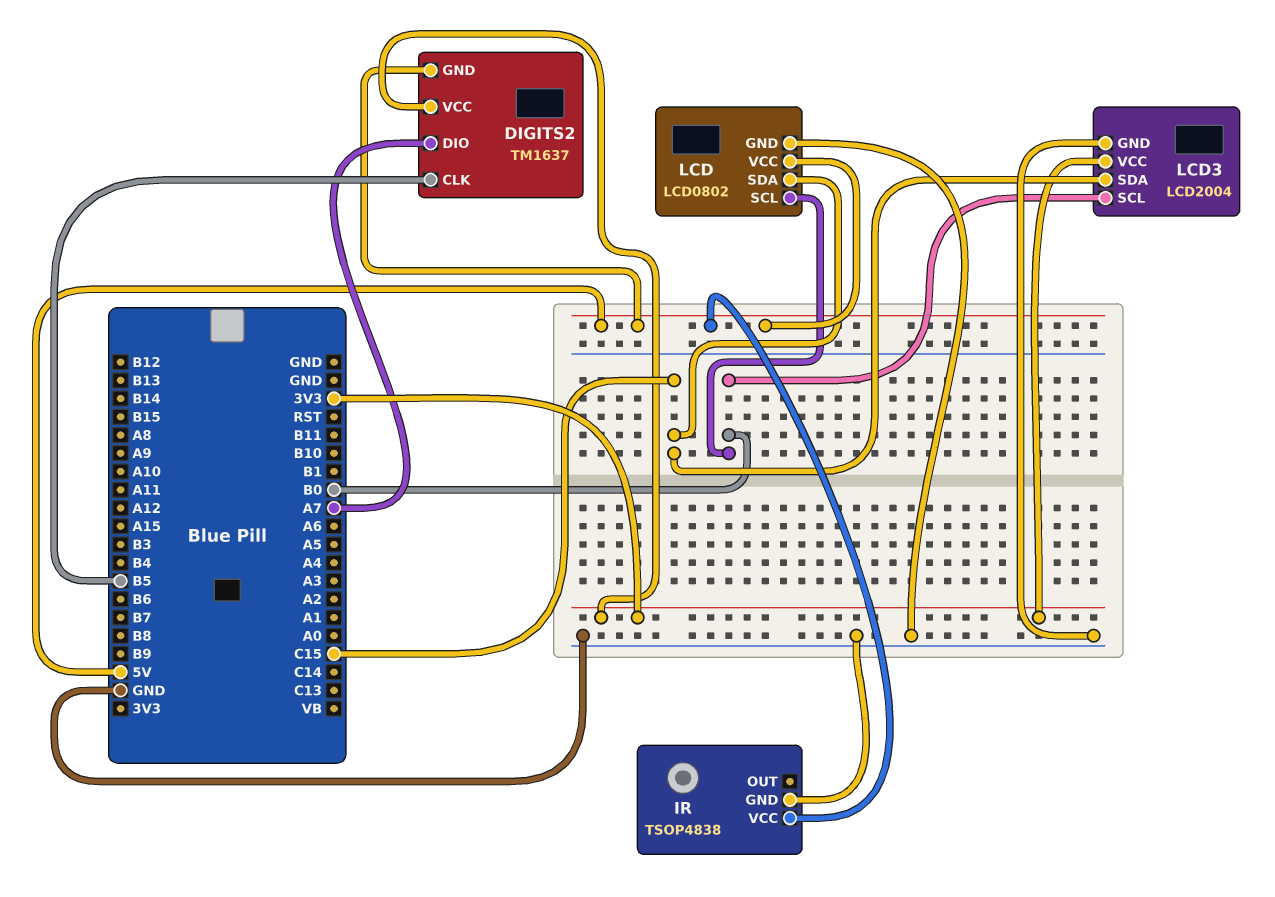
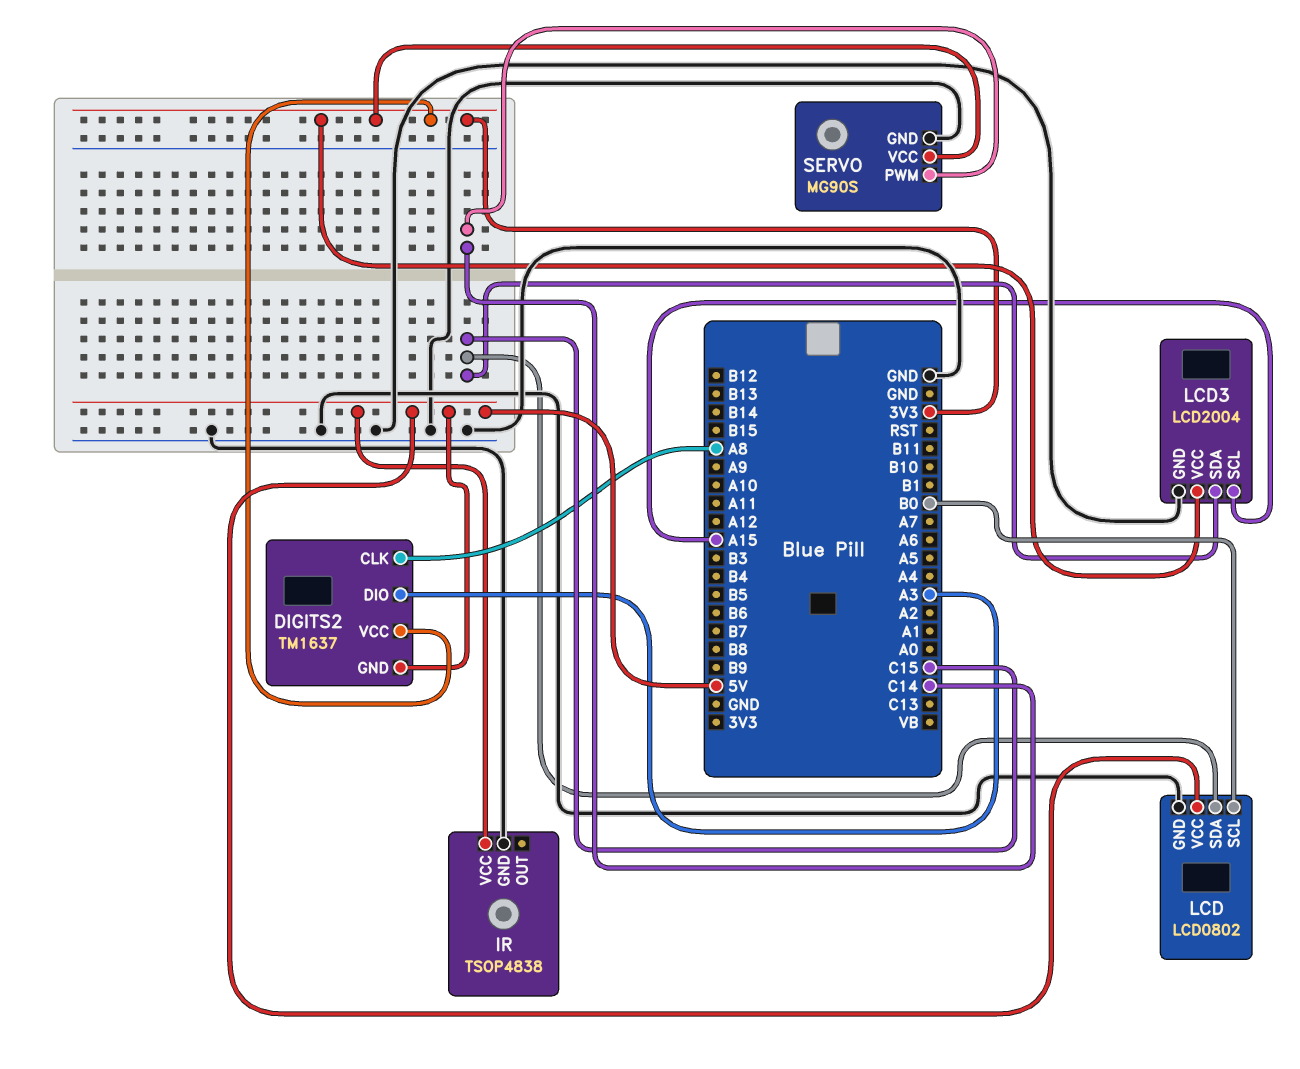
DIGITS2 pin CLK: B5 -> A8
DIGITS2 pin DIO: A7 -> A3
LCD3 pin SCL: B0 -> A15
SERVO: none -> MG90S
SERVO pin GND: none -> GND
SERVO pin PWM: none -> C14
SERVO pin VCC: none -> 3V3

